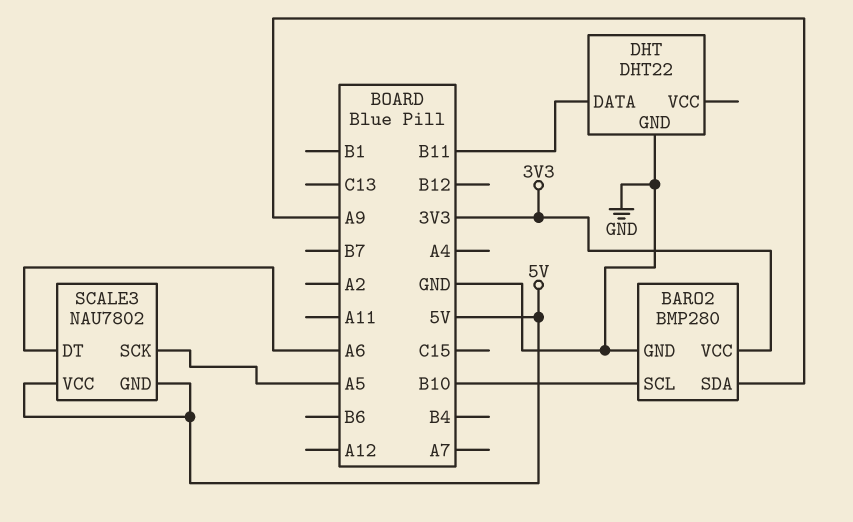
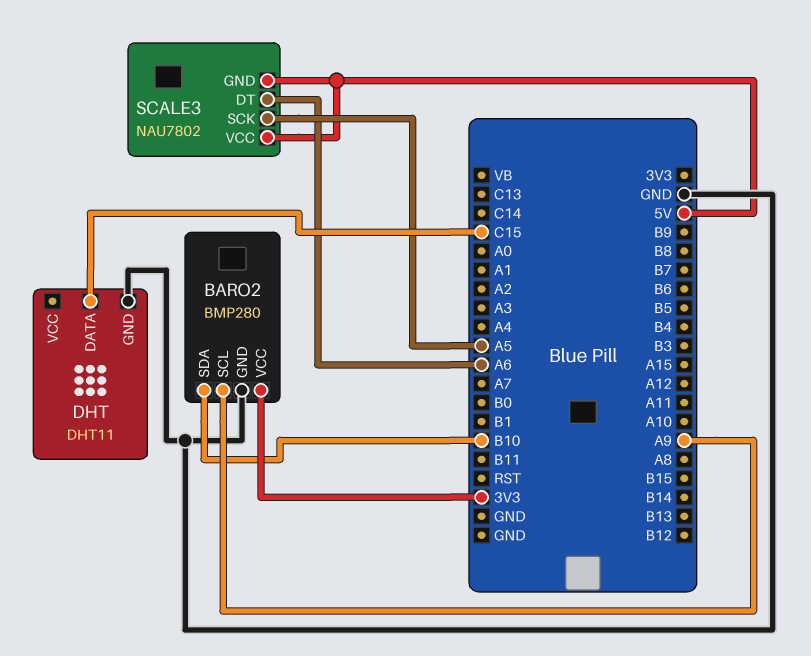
BARO2 pin SCL: B10 -> A9
BARO2 pin SDA: A9 -> B10
DHT: DHT22 -> DHT11
DHT pin DATA: B11 -> C15

